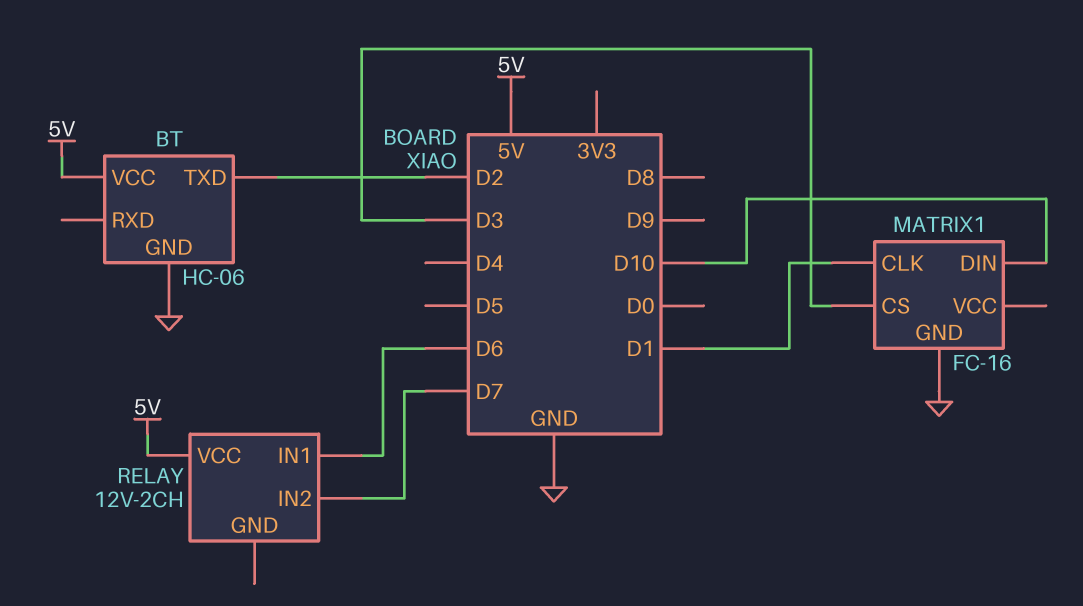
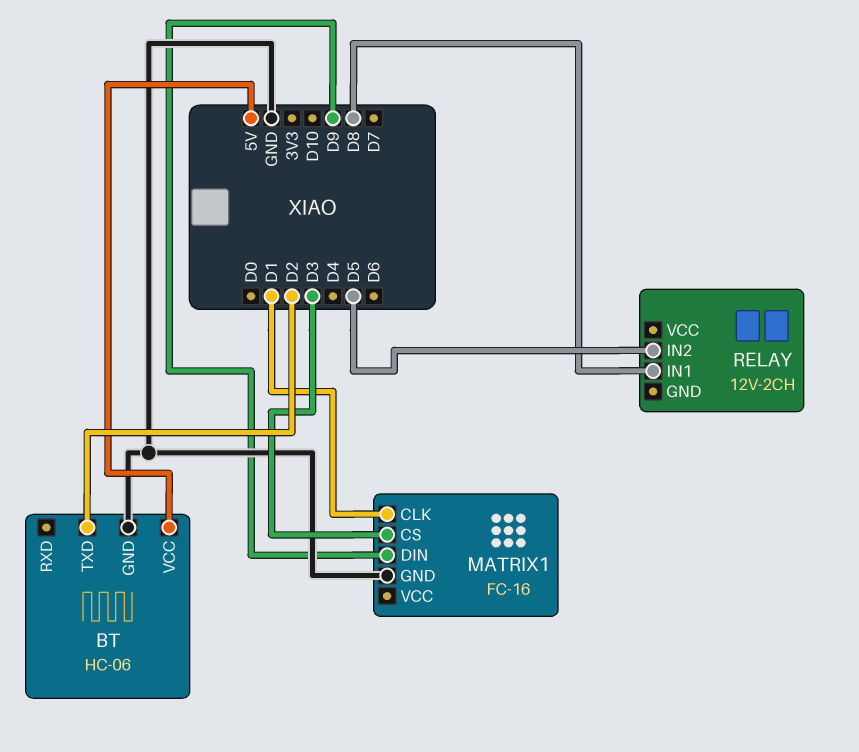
MATRIX1 pin DIN: D10 -> D9
RELAY pin IN1: D6 -> D8
RELAY pin IN2: D7 -> D5
RELAY pin VCC: 5V -> none

